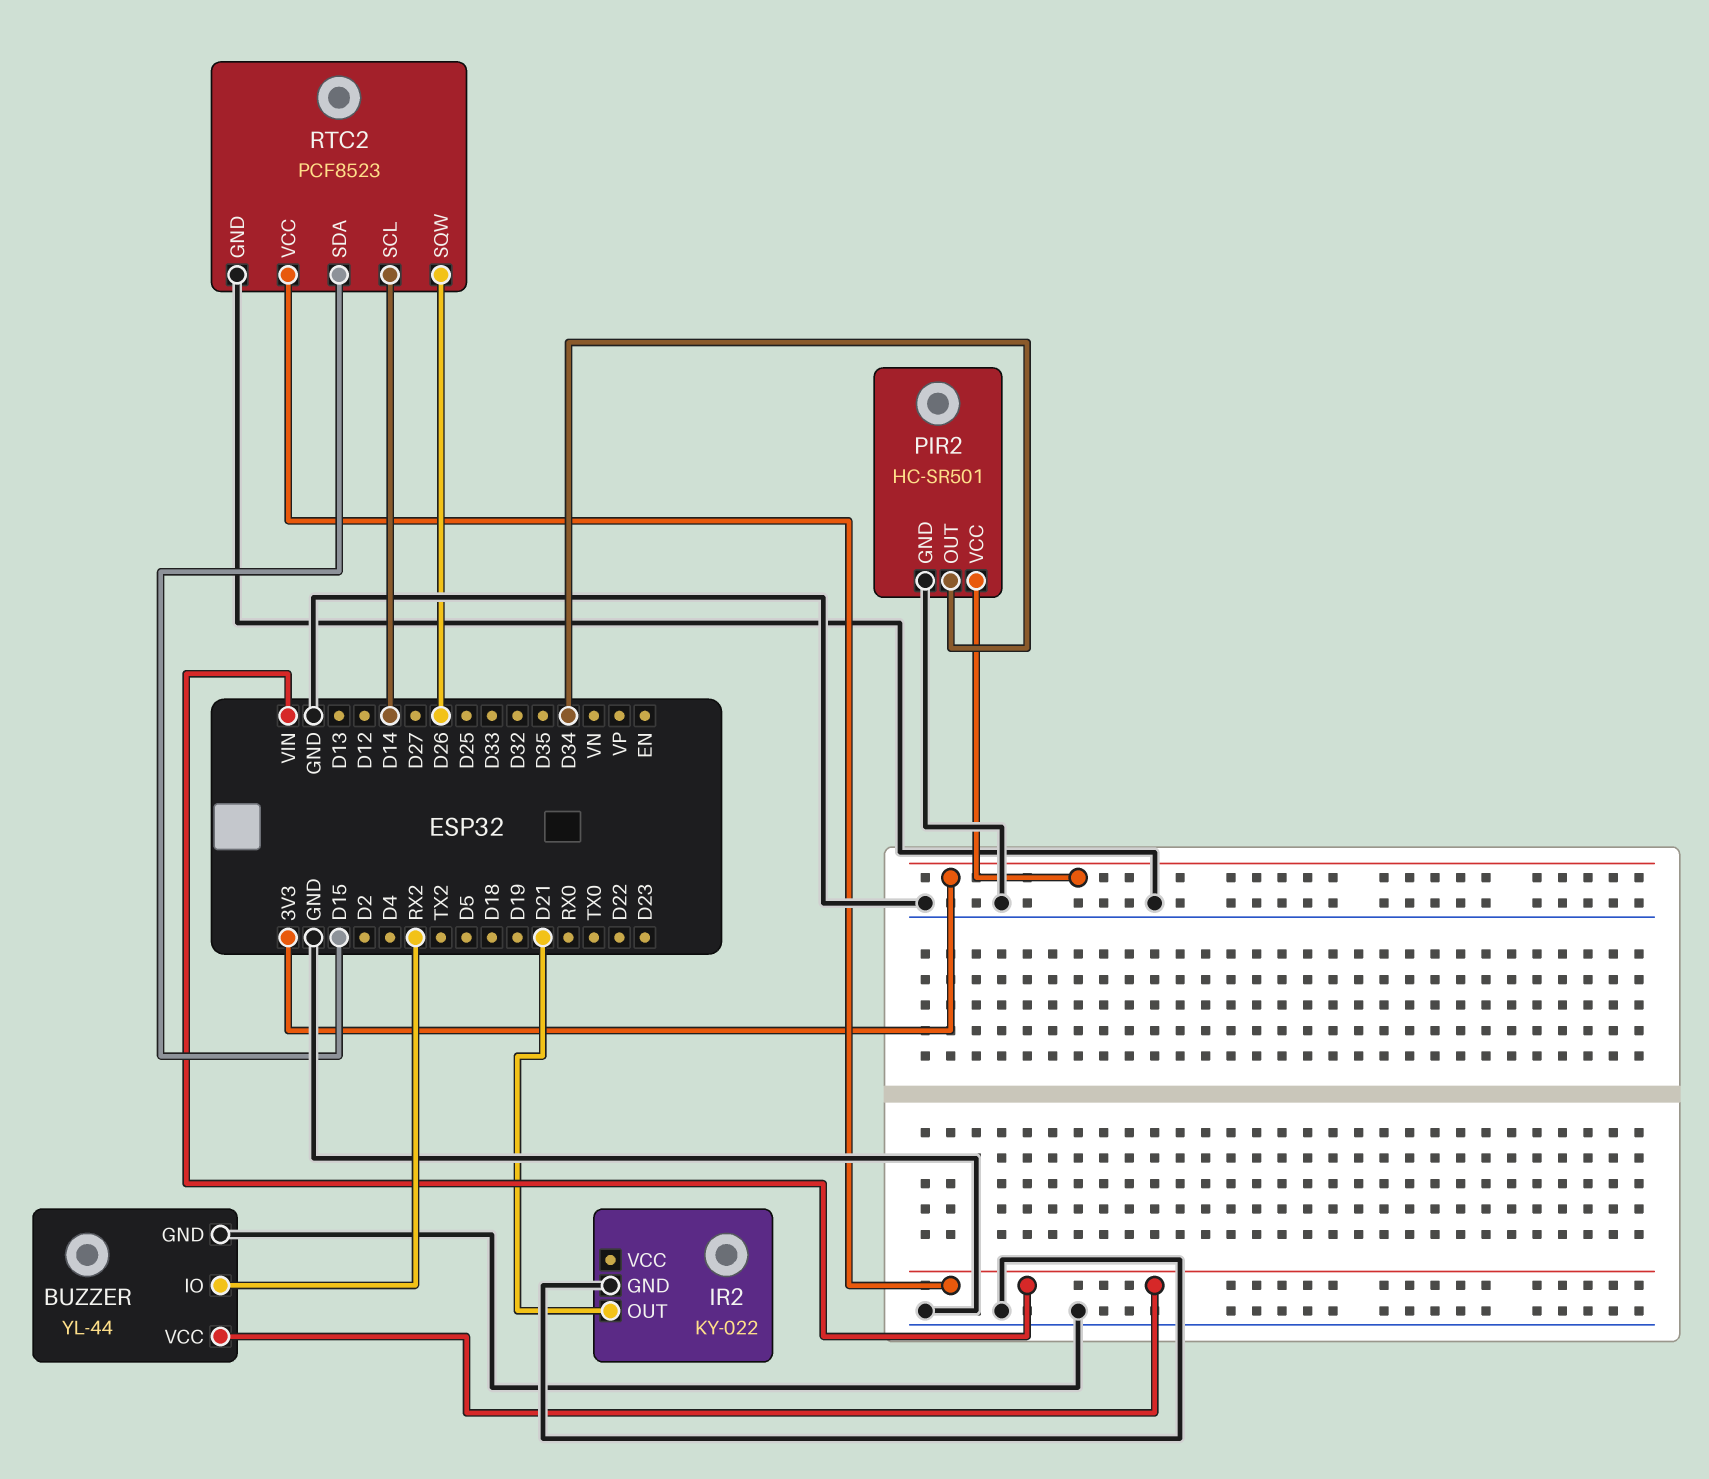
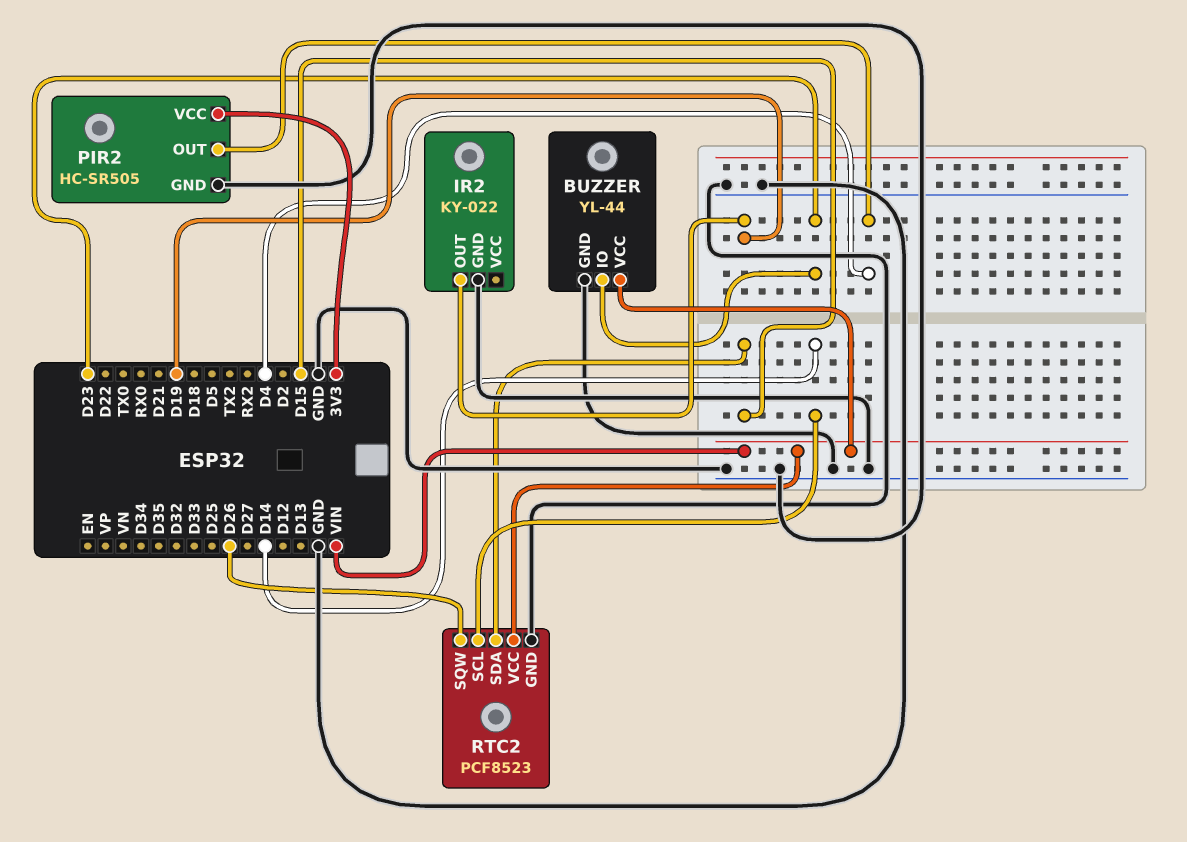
BUZZER pin IO: RX2 -> D23
IR2 pin OUT: D21 -> D19
PIR2: HC-SR501 -> HC-SR505
PIR2 pin OUT: D34 -> D4

